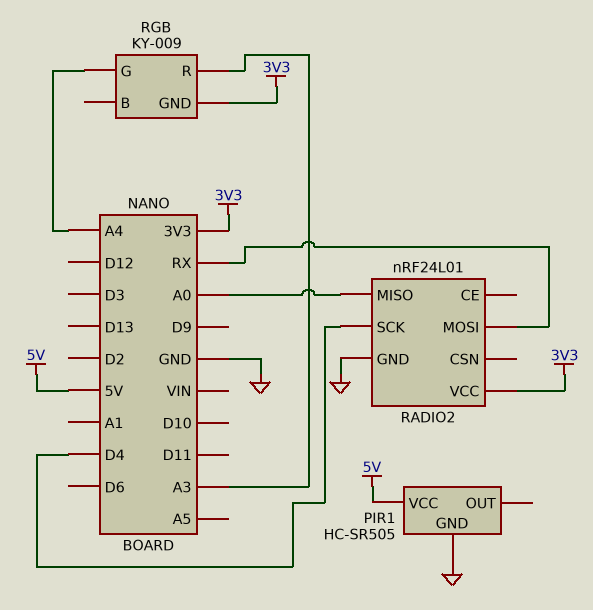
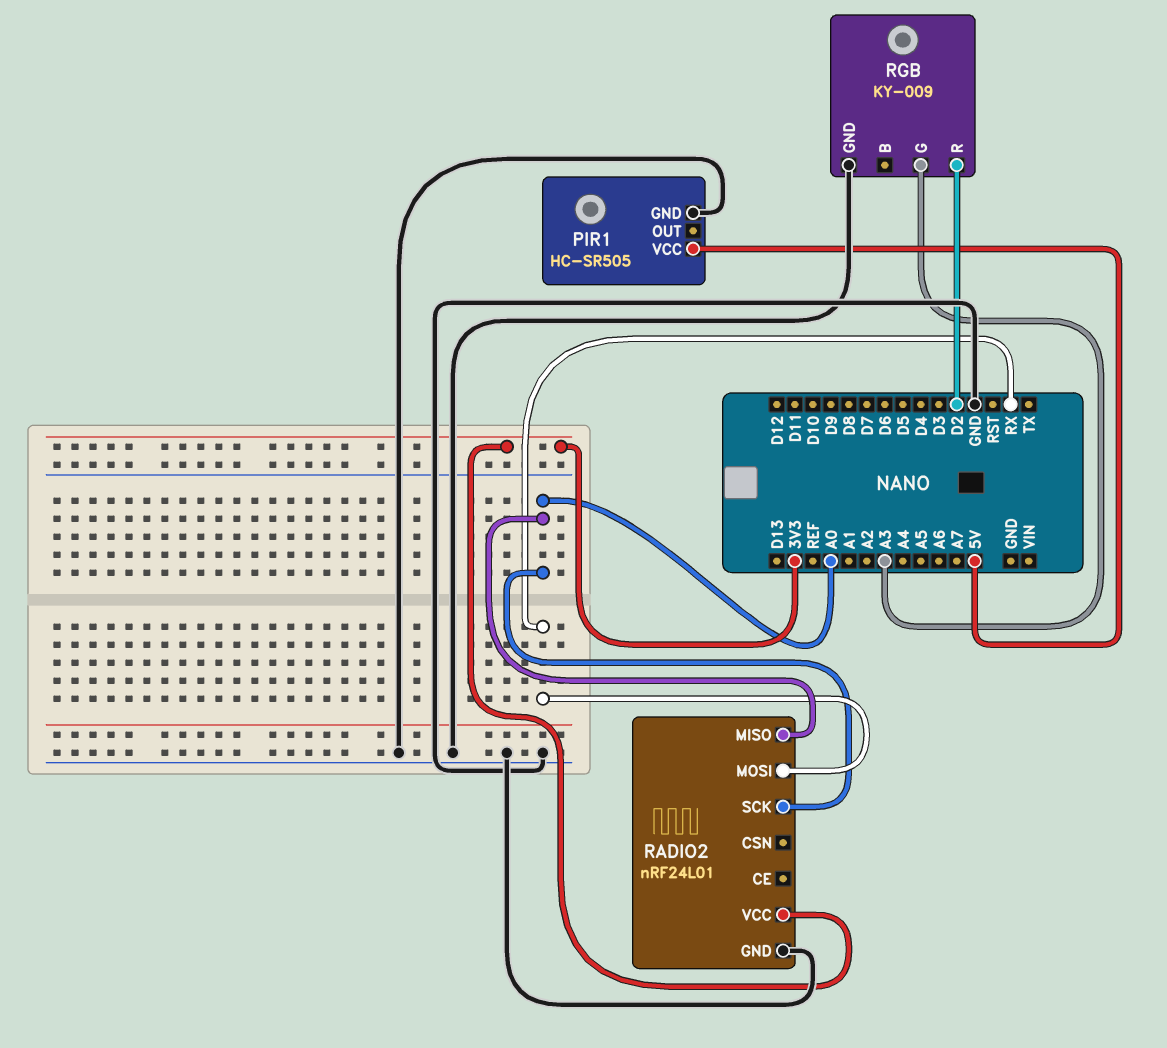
RADIO2 pin SCK: D4 -> A0
RGB pin G: A4 -> A3
RGB pin GND: 3V3 -> GND
RGB pin R: A3 -> D2

